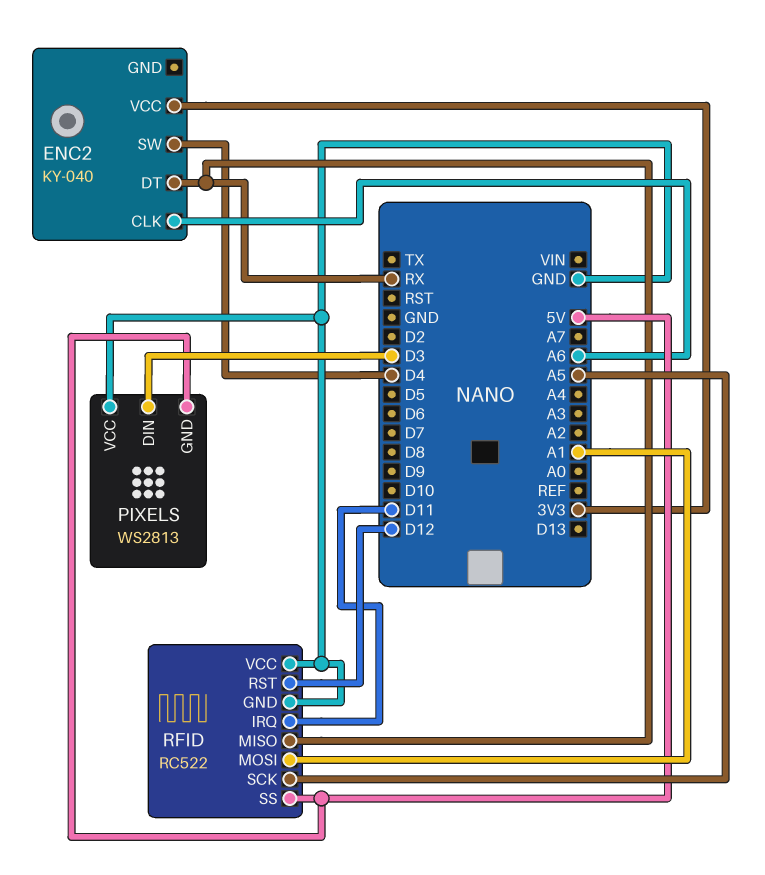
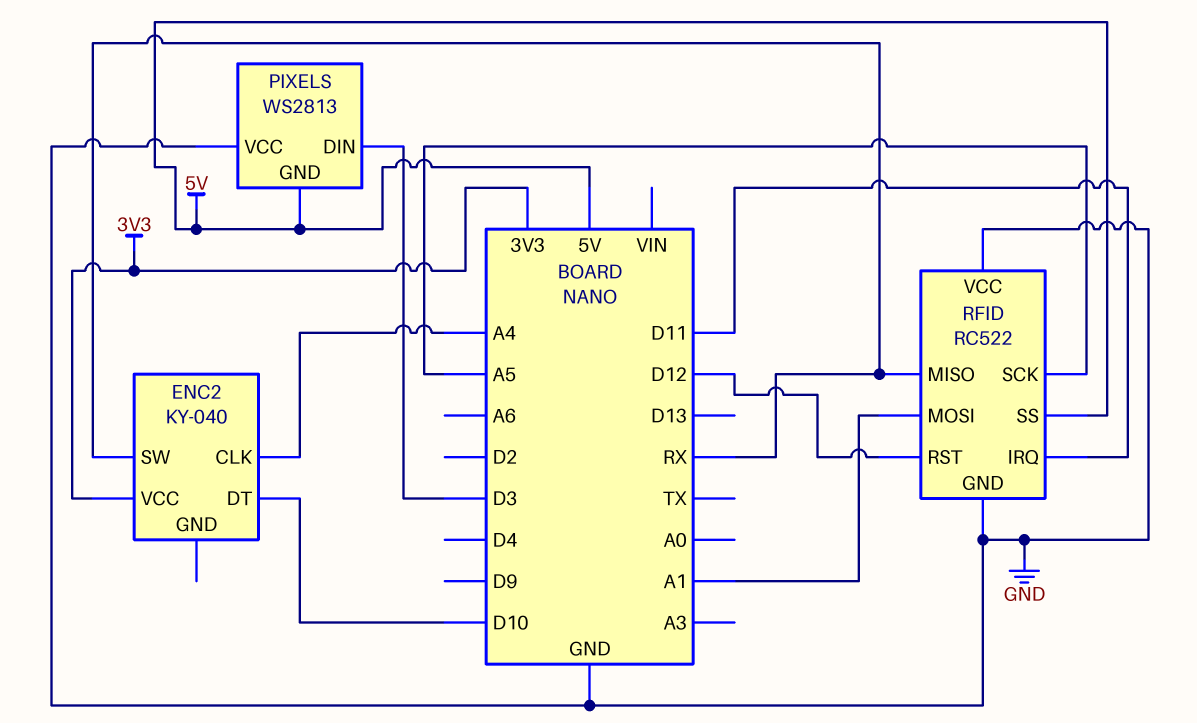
ENC2 pin CLK: A6 -> A4
ENC2 pin DT: RX -> D10
ENC2 pin SW: D4 -> RX

